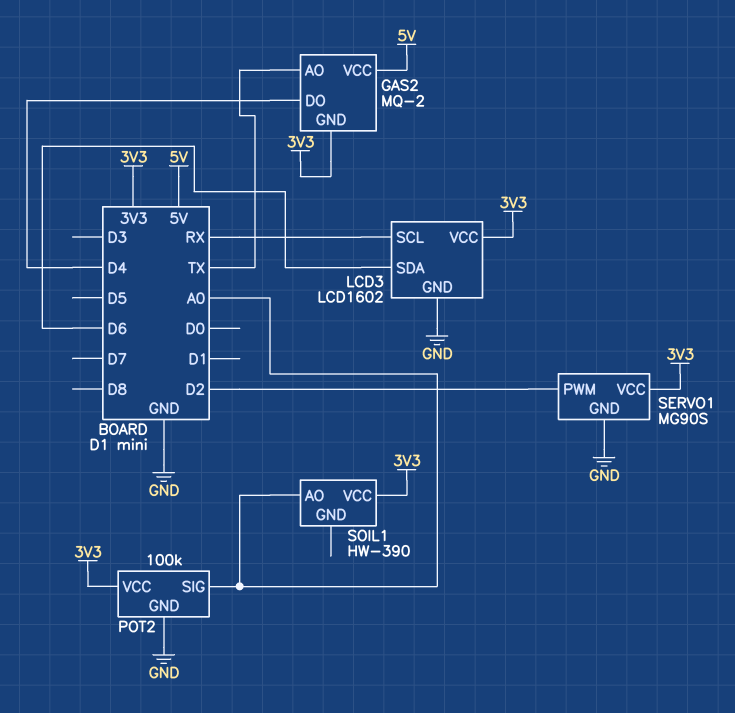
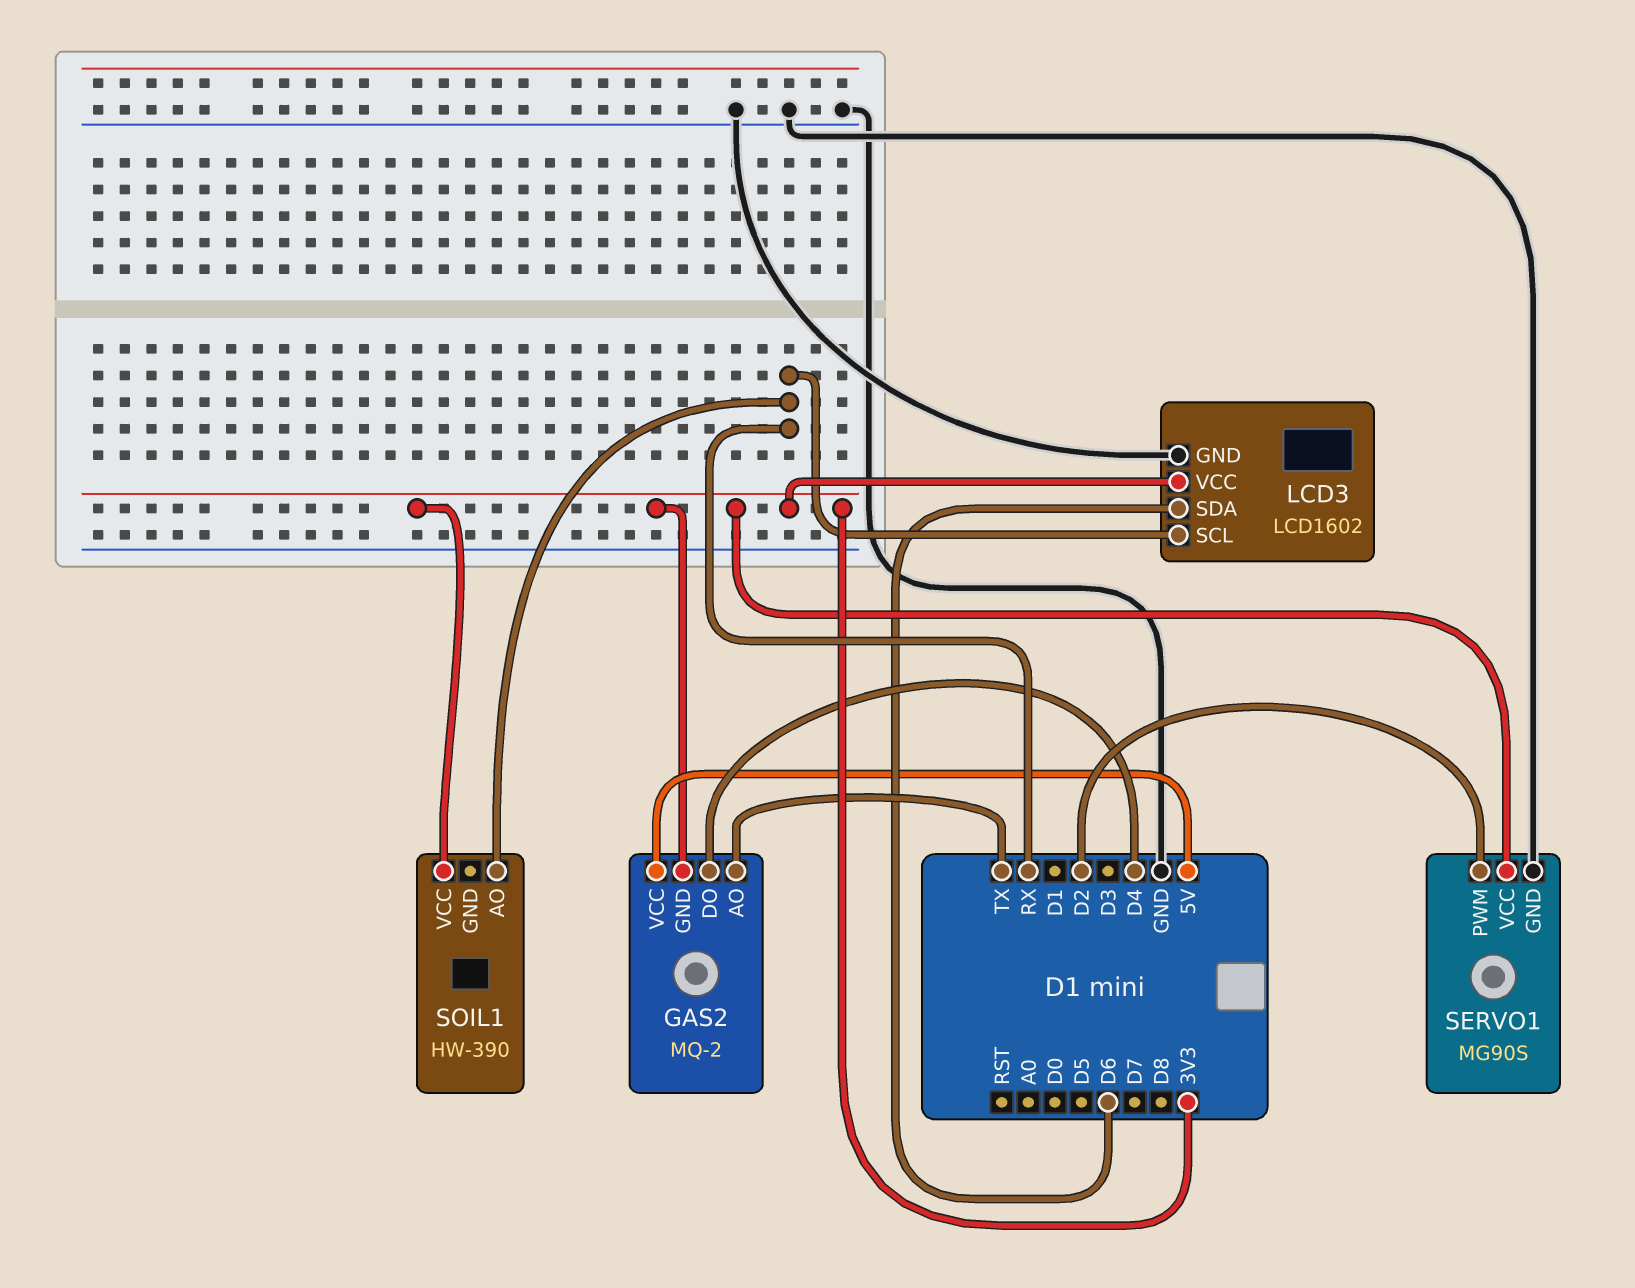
POT2: 100k -> none
POT2 pin GND: GND -> none
POT2 pin SIG: A0 -> none
POT2 pin VCC: 3V3 -> none
SOIL1 pin AO: A0 -> RX

